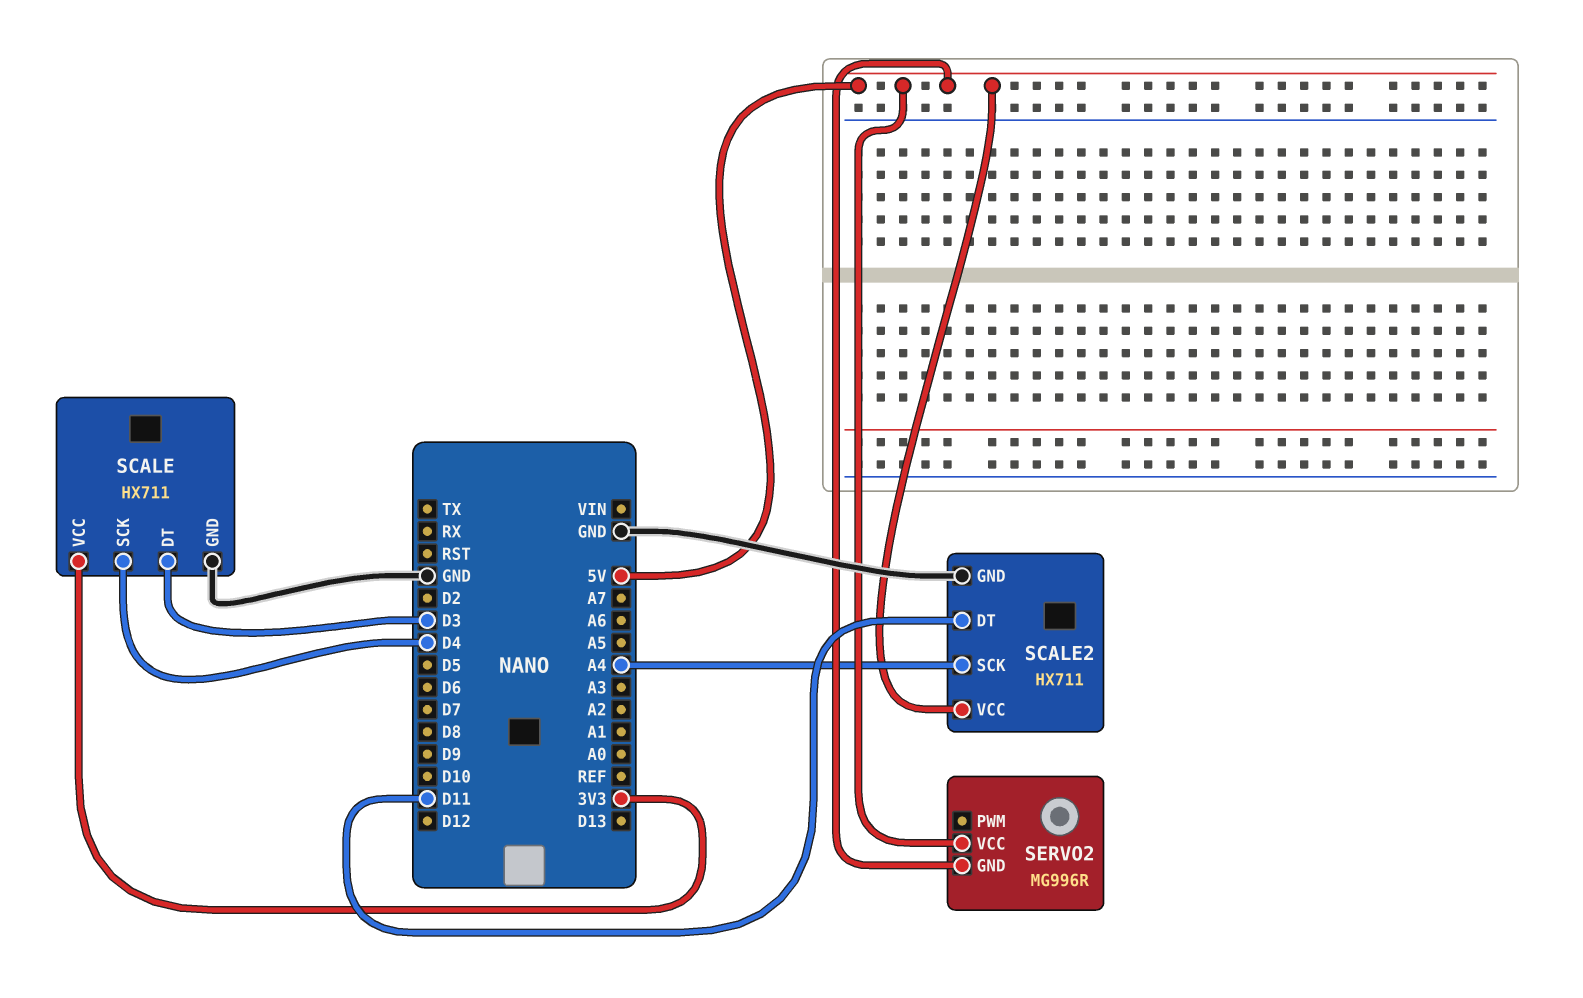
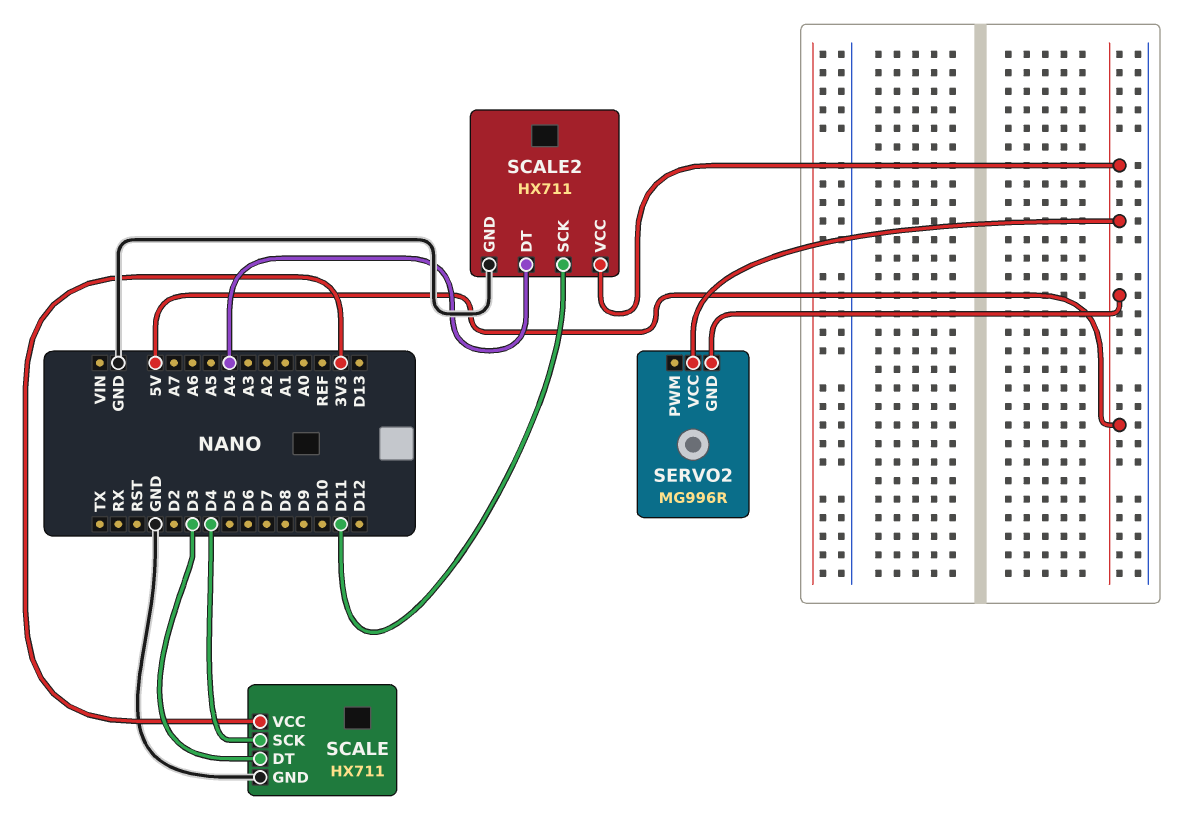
SCALE2 pin DT: D11 -> A4
SCALE2 pin SCK: A4 -> D11

